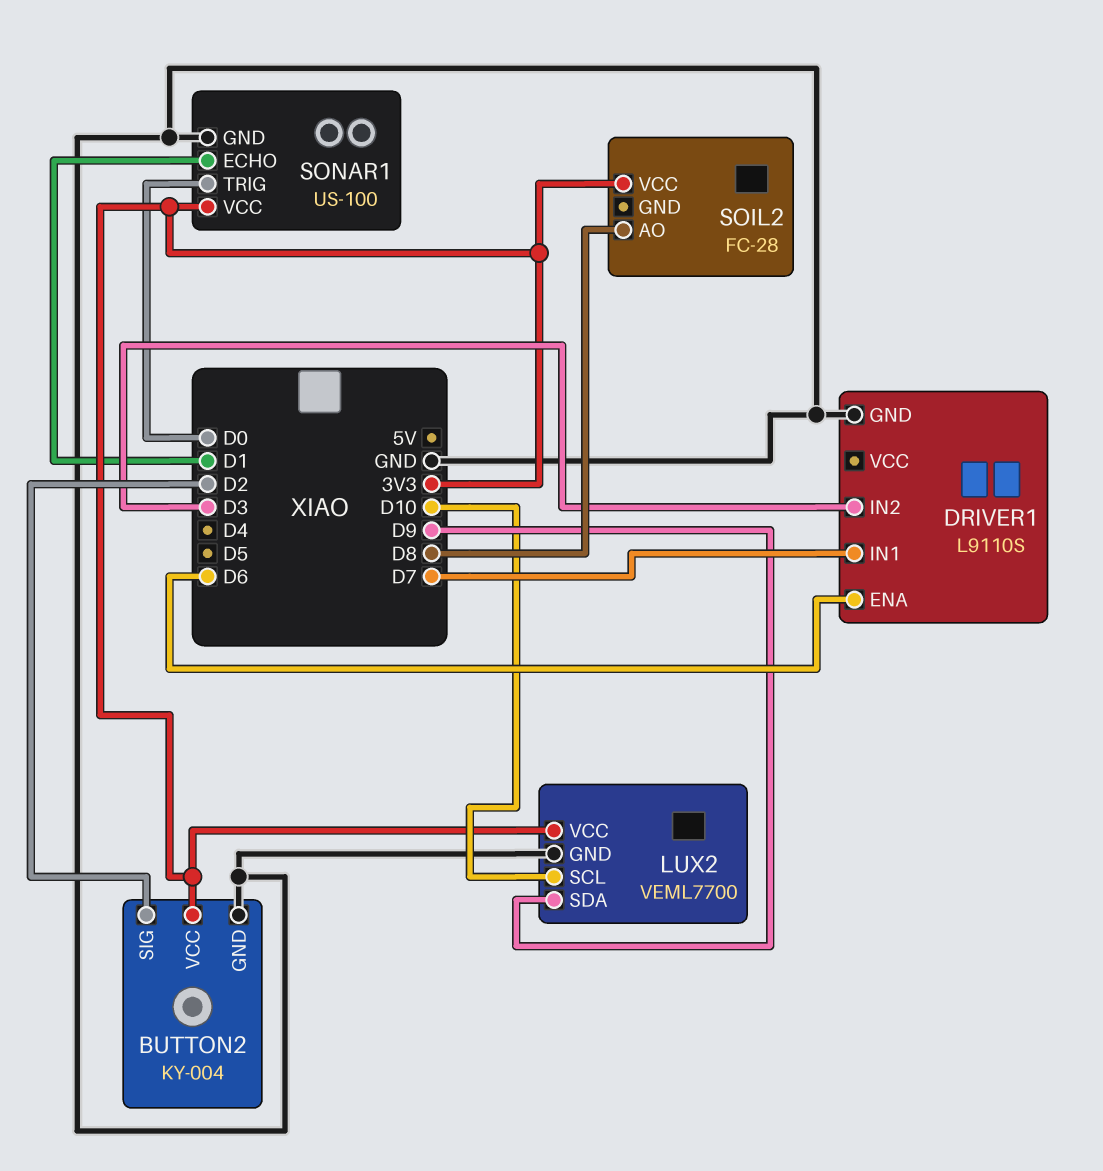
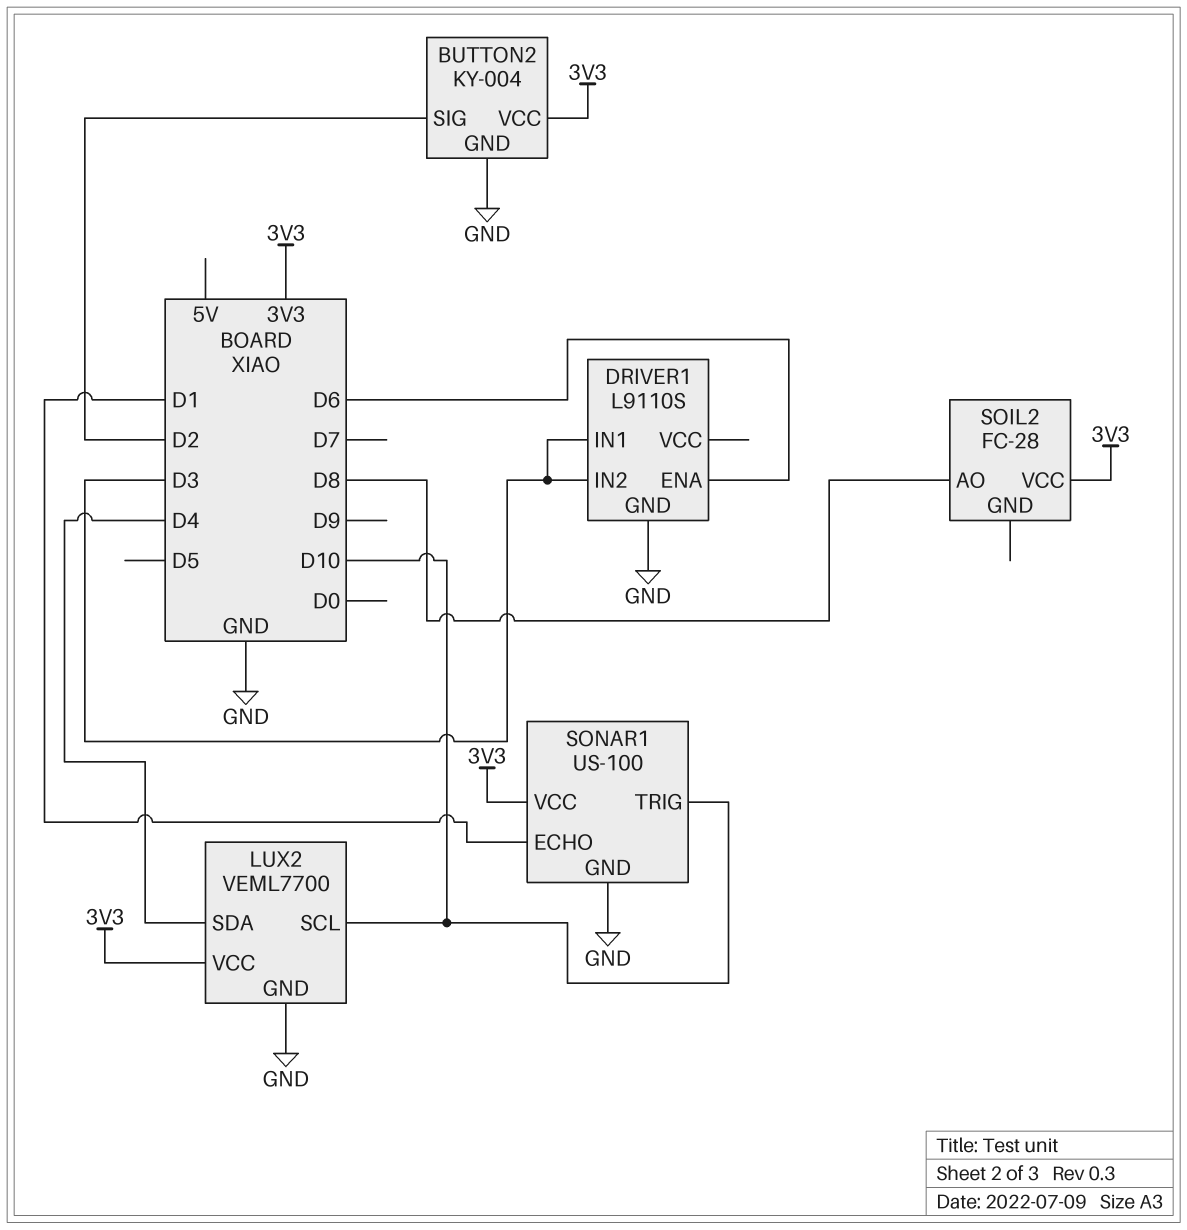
DRIVER1 pin IN1: D7 -> D3
LUX2 pin SDA: D9 -> D4
SONAR1 pin TRIG: D0 -> D10

